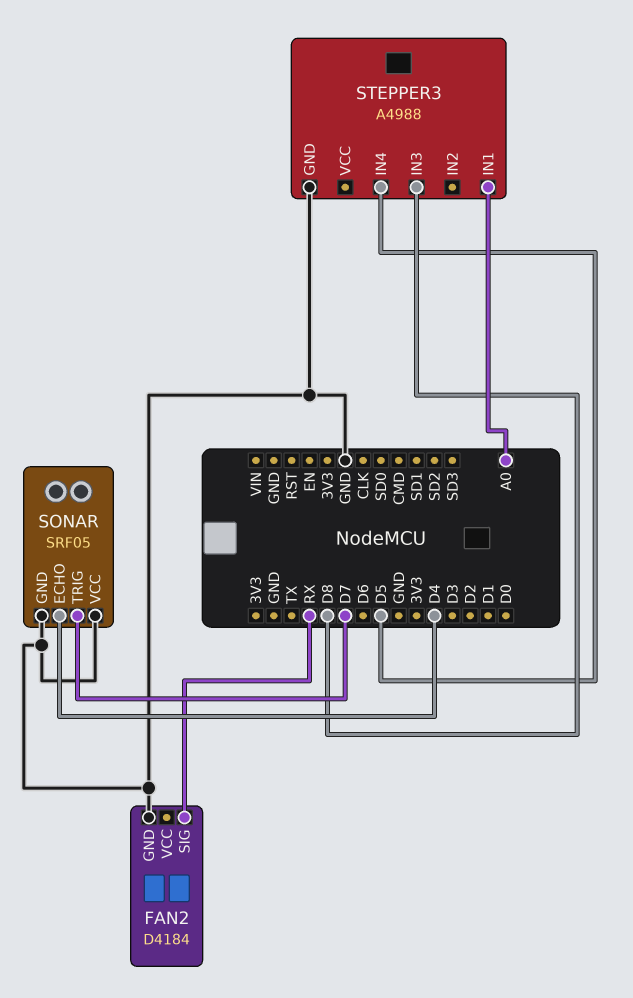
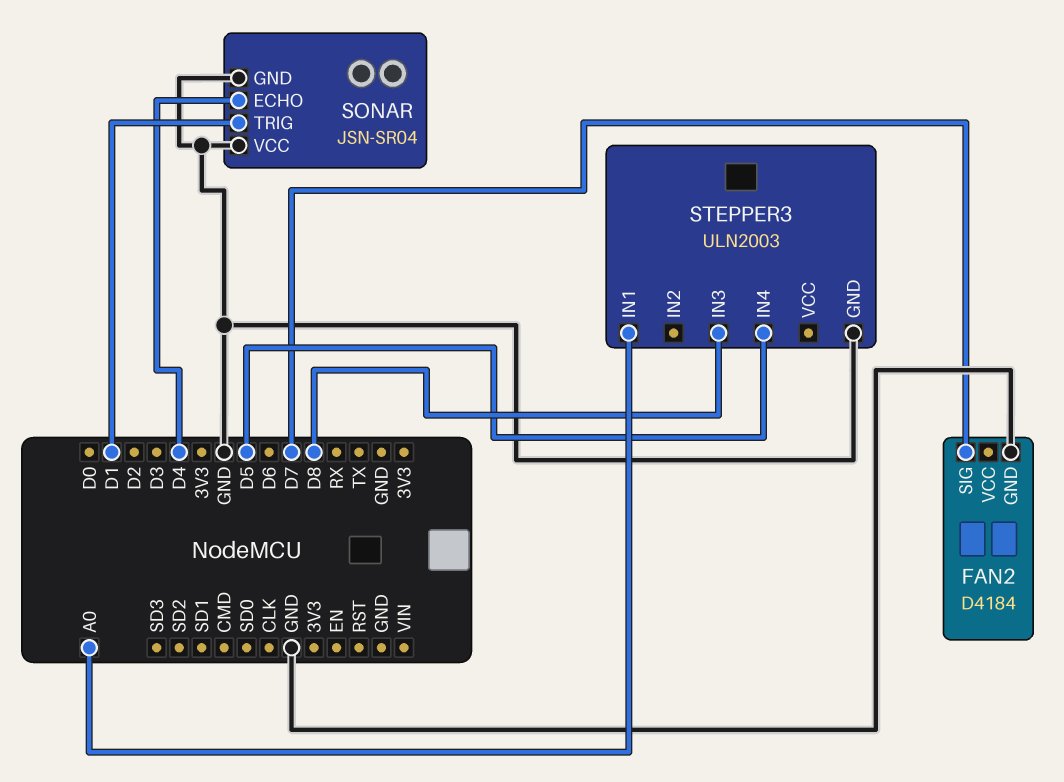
FAN2 pin SIG: RX -> D7
SONAR: SRF05 -> JSN-SR04
SONAR pin TRIG: D7 -> D1
STEPPER3: A4988 -> ULN2003

